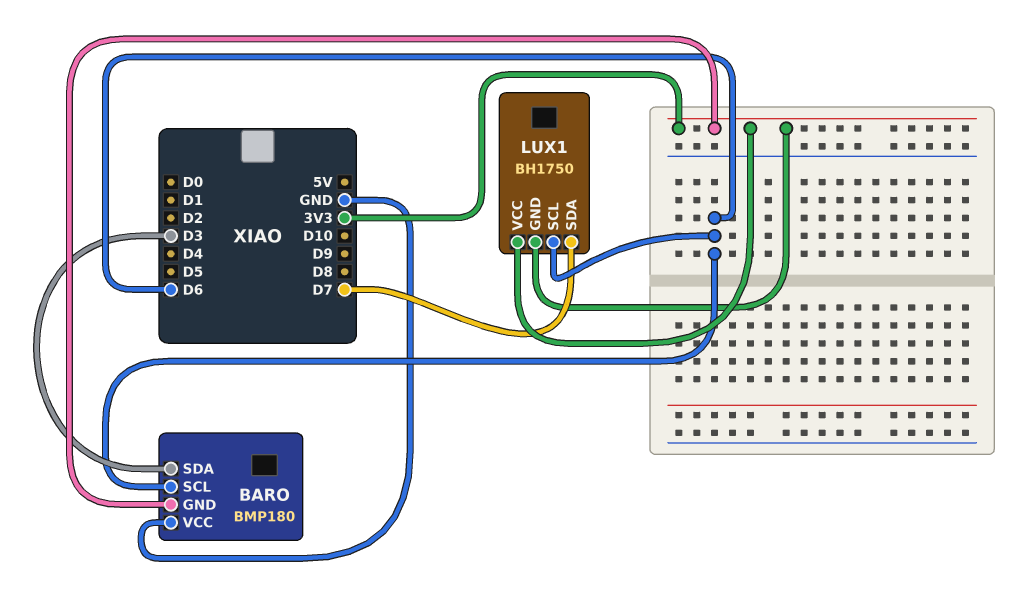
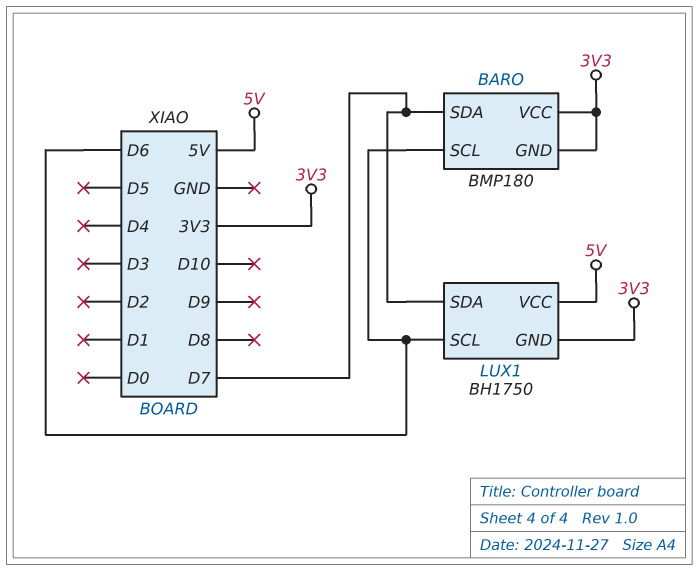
BARO pin SDA: D3 -> D7
BARO pin VCC: GND -> 3V3
LUX1 pin VCC: 3V3 -> 5V

